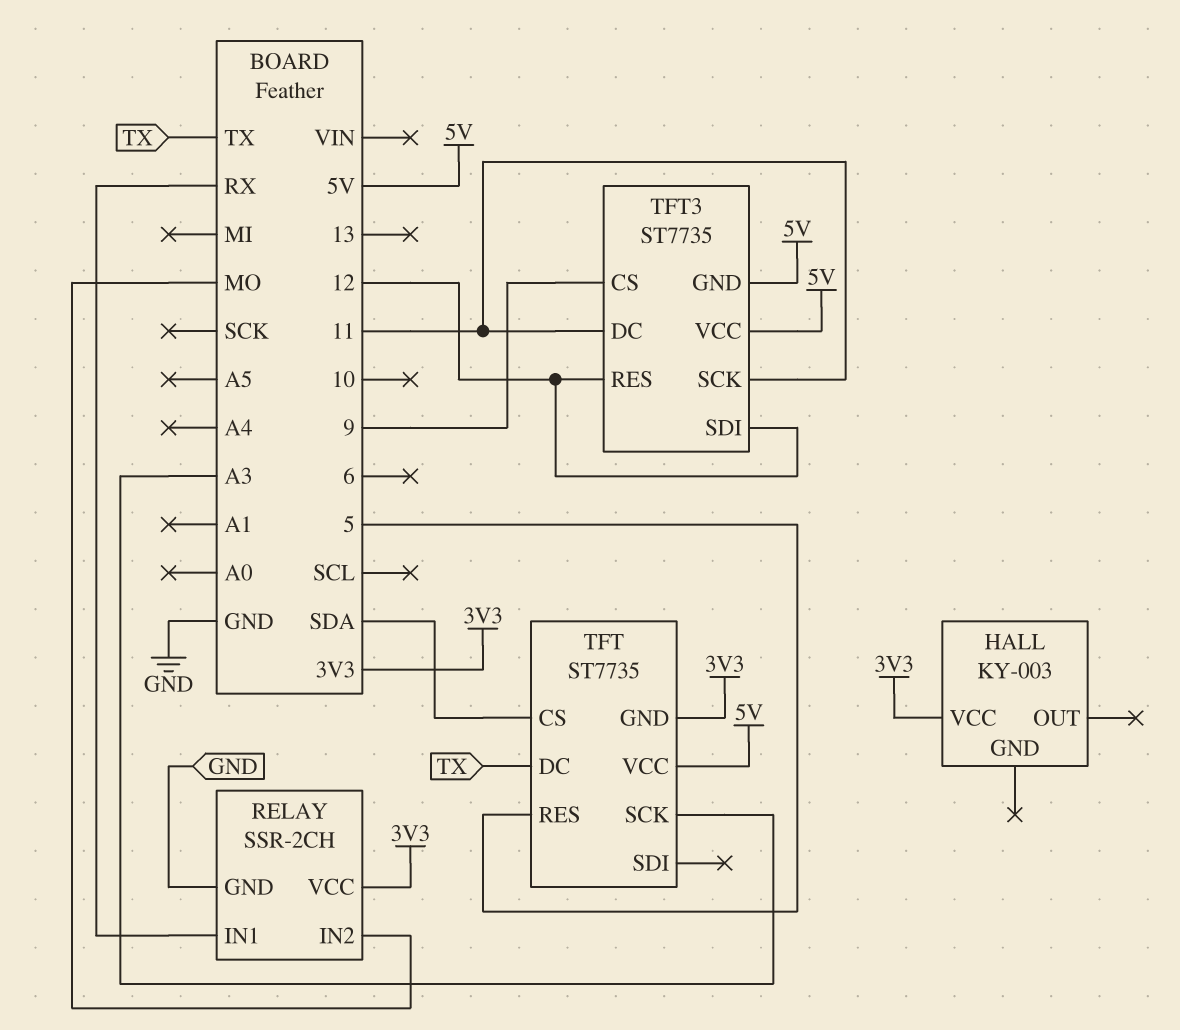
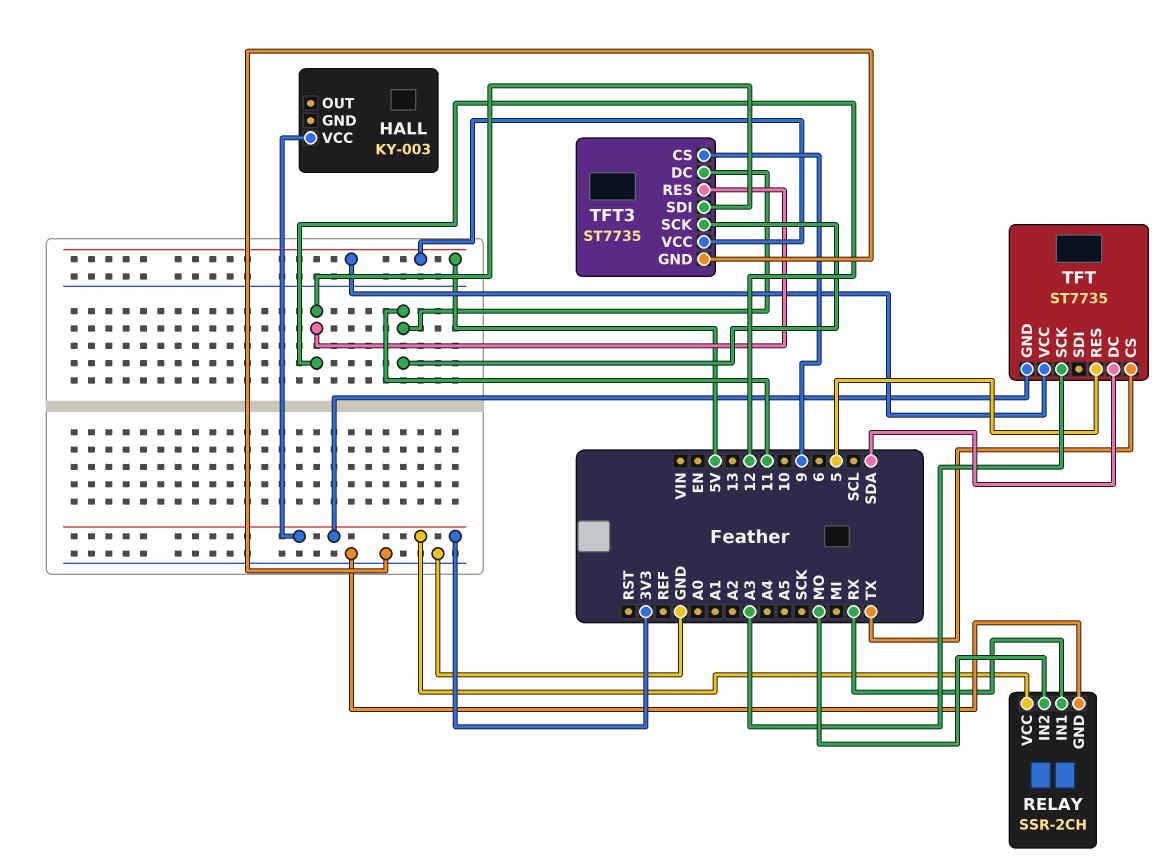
TFT pin CS: SDA -> TX
TFT pin DC: TX -> SDA
TFT3 pin GND: 5V -> GND

